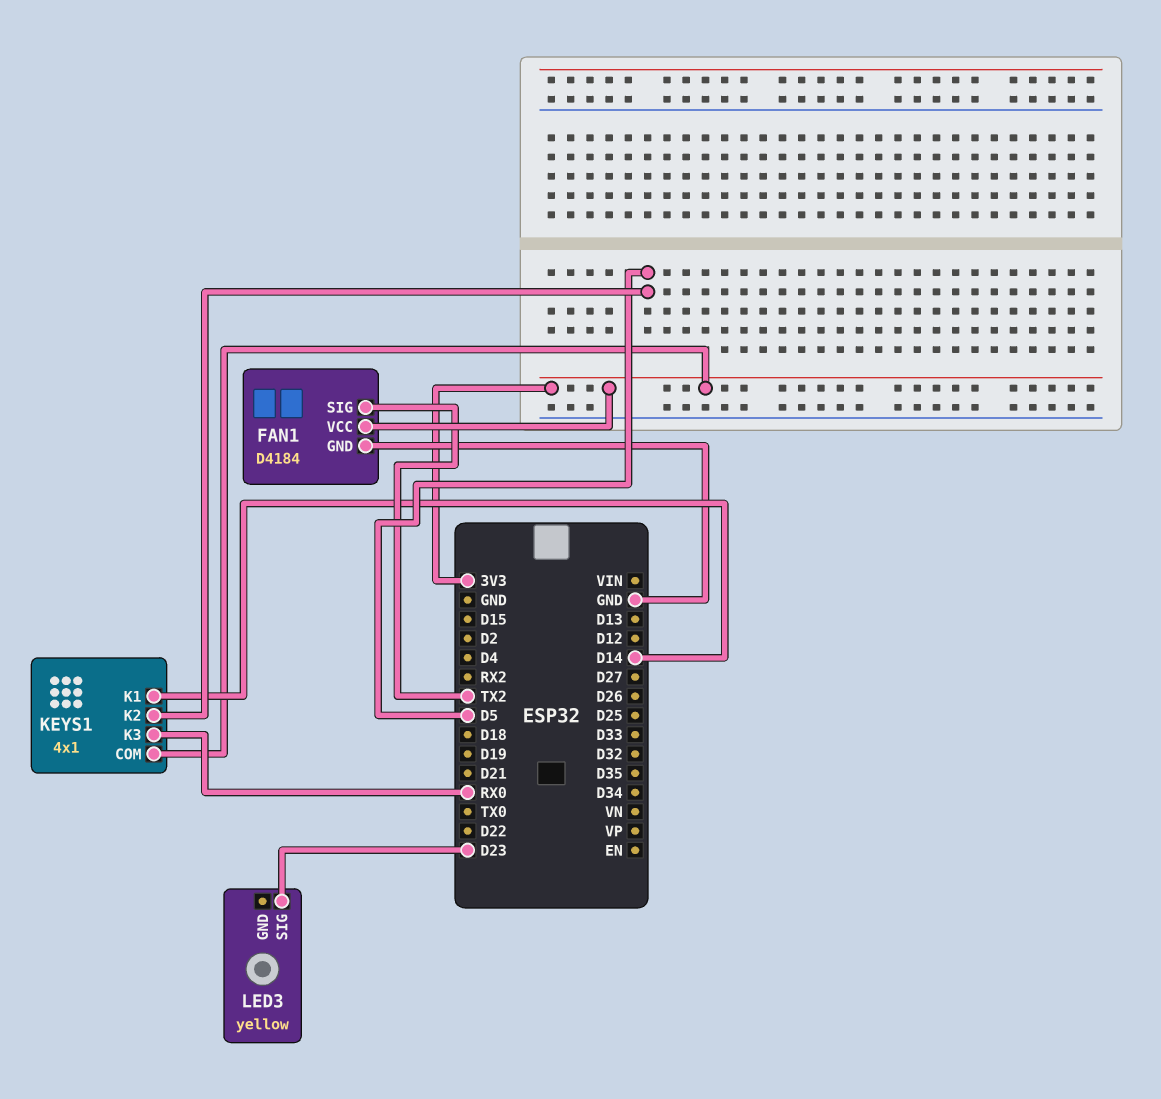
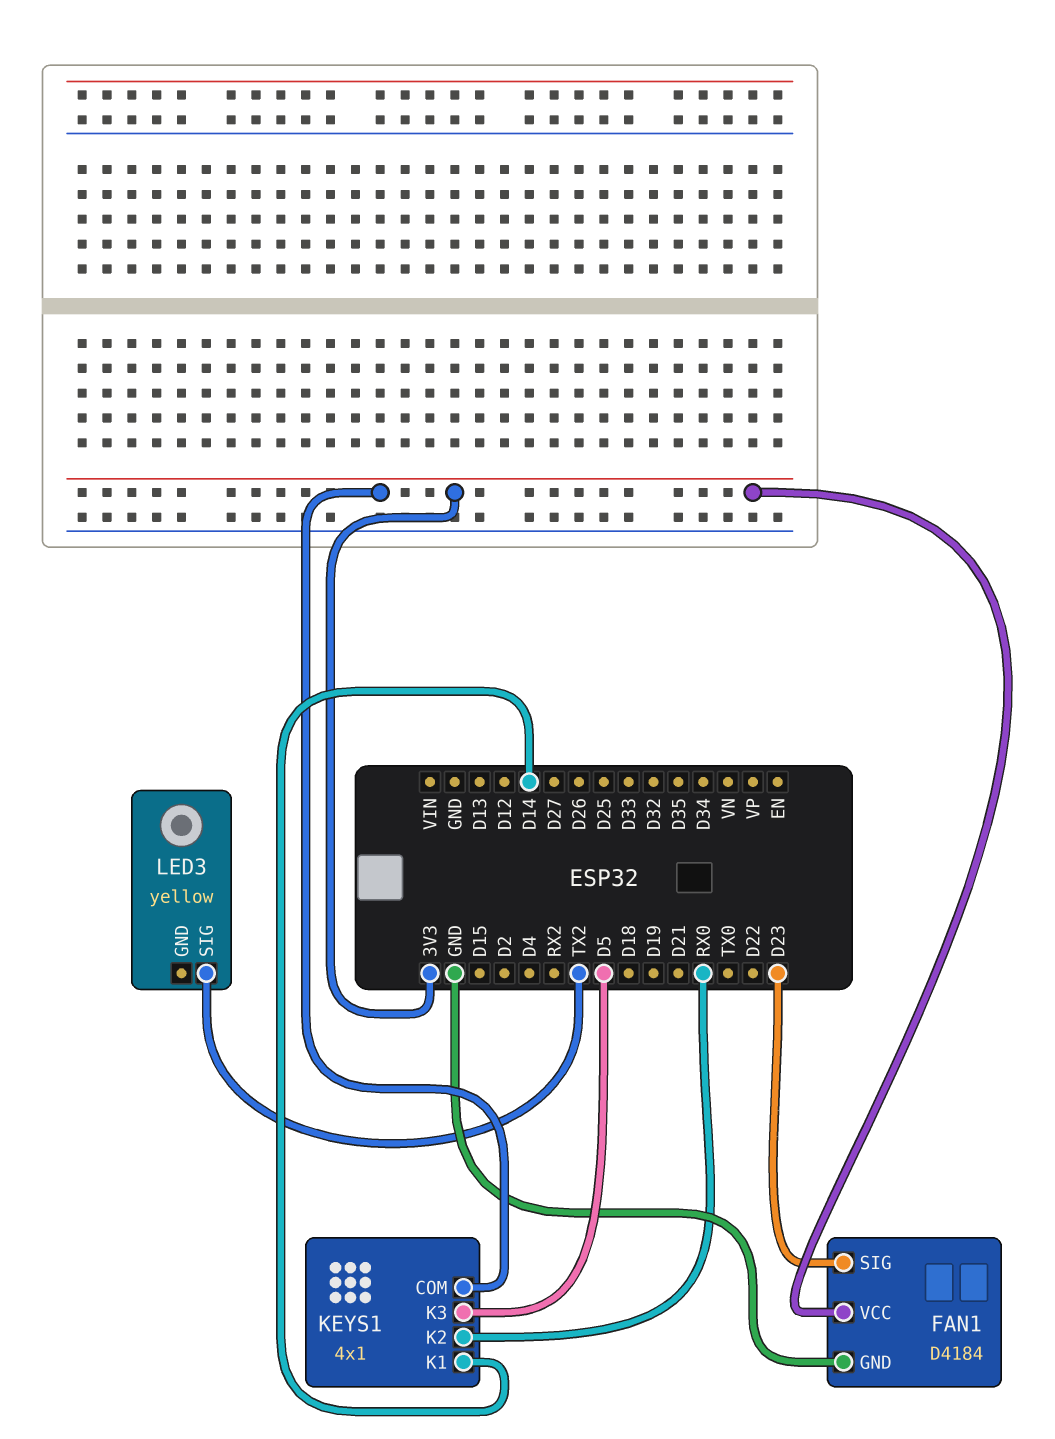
FAN1 pin SIG: TX2 -> D23
KEYS1 pin K2: D5 -> RX0
KEYS1 pin K3: RX0 -> D5
LED3 pin SIG: D23 -> TX2

